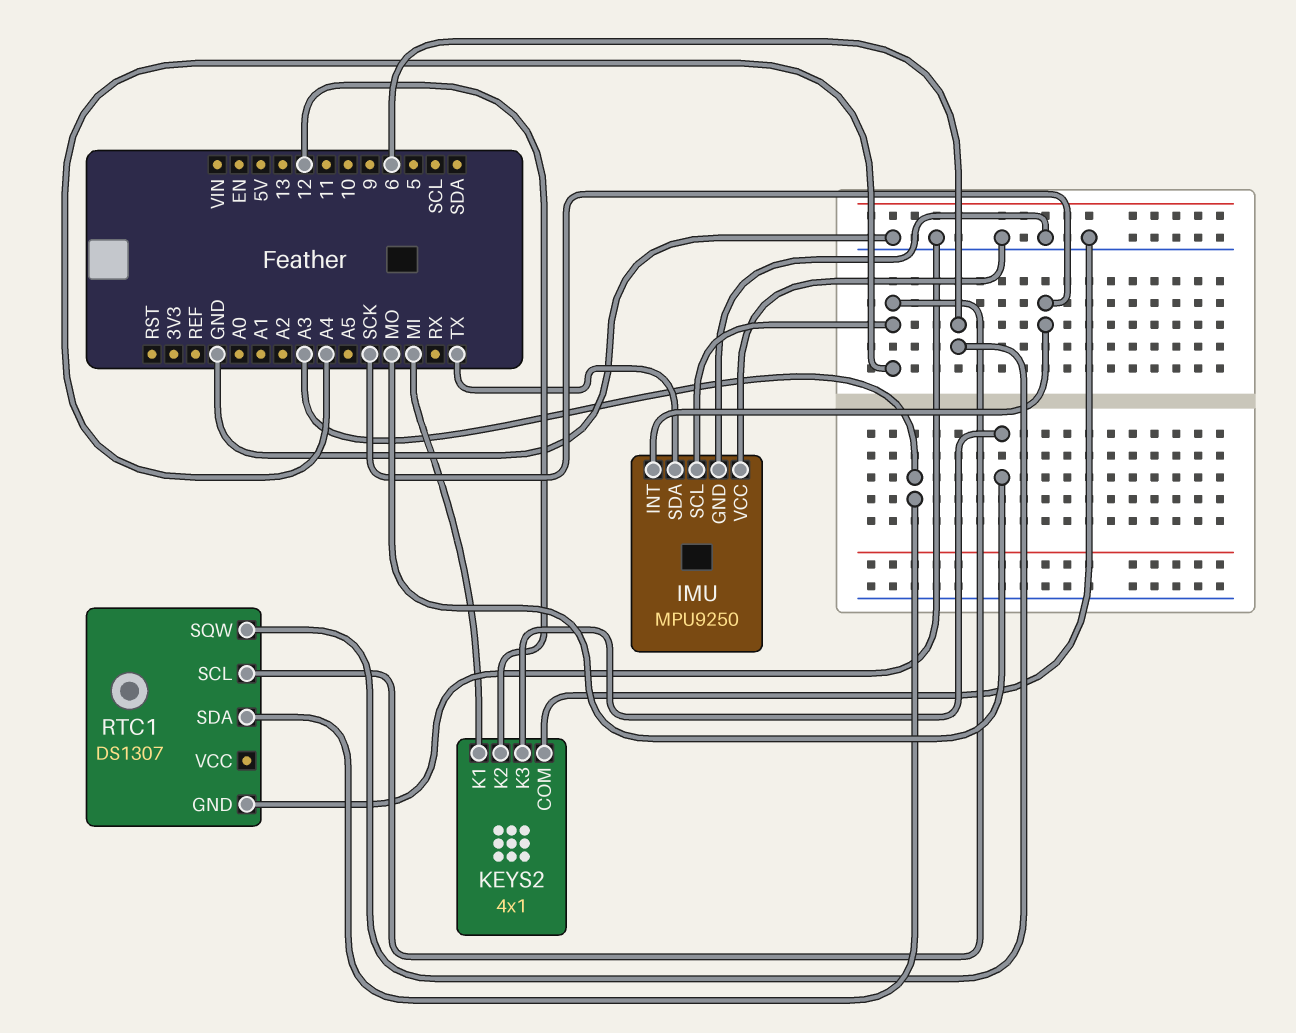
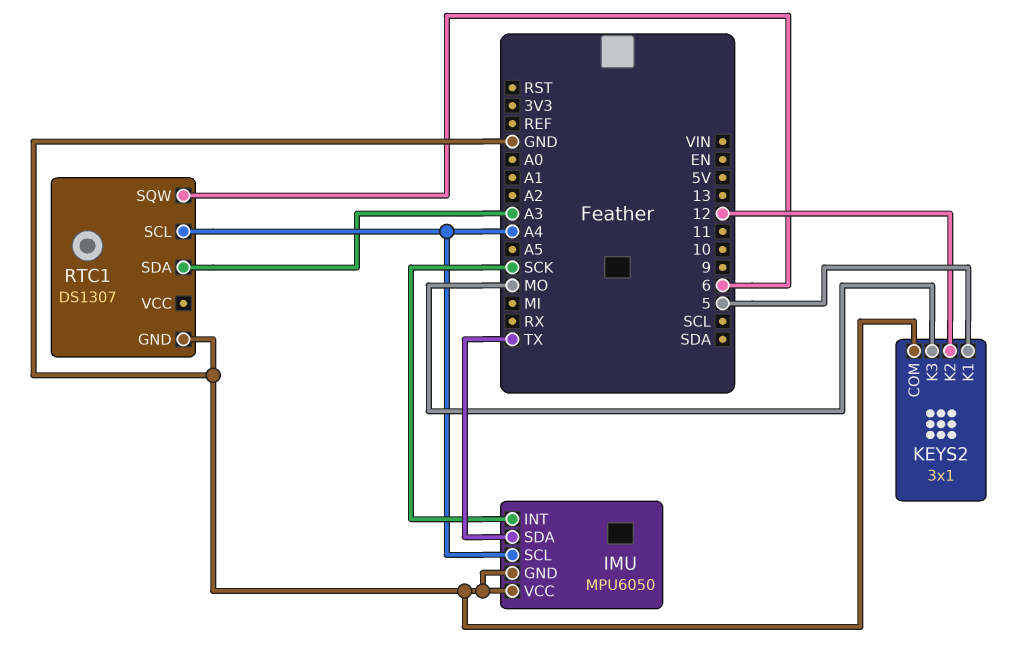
IMU: MPU9250 -> MPU6050
KEYS2: 4x1 -> 3x1
KEYS2 pin K1: MI -> 5

